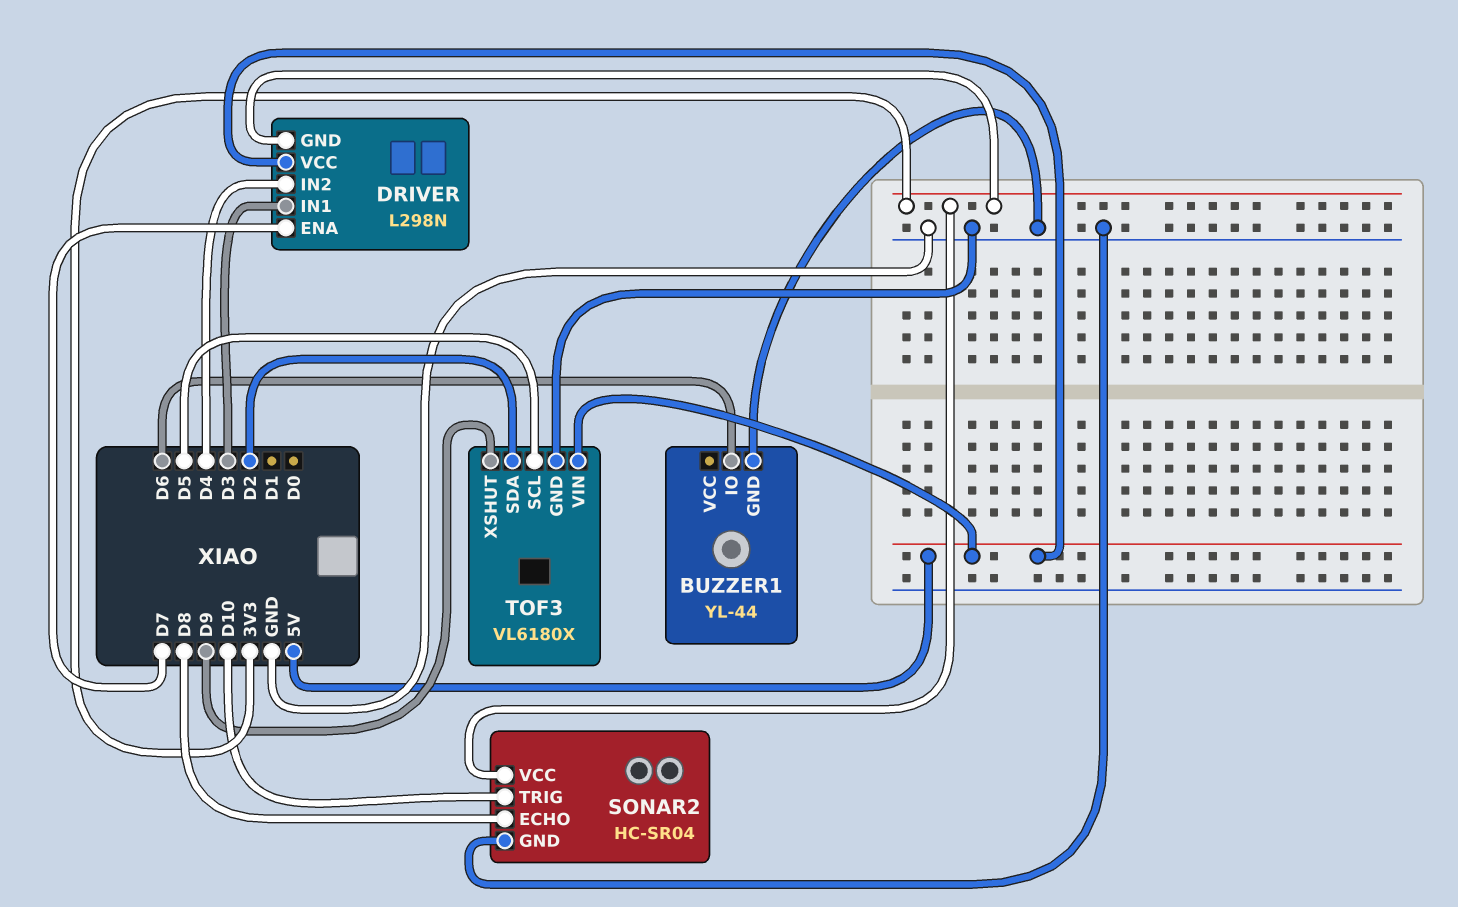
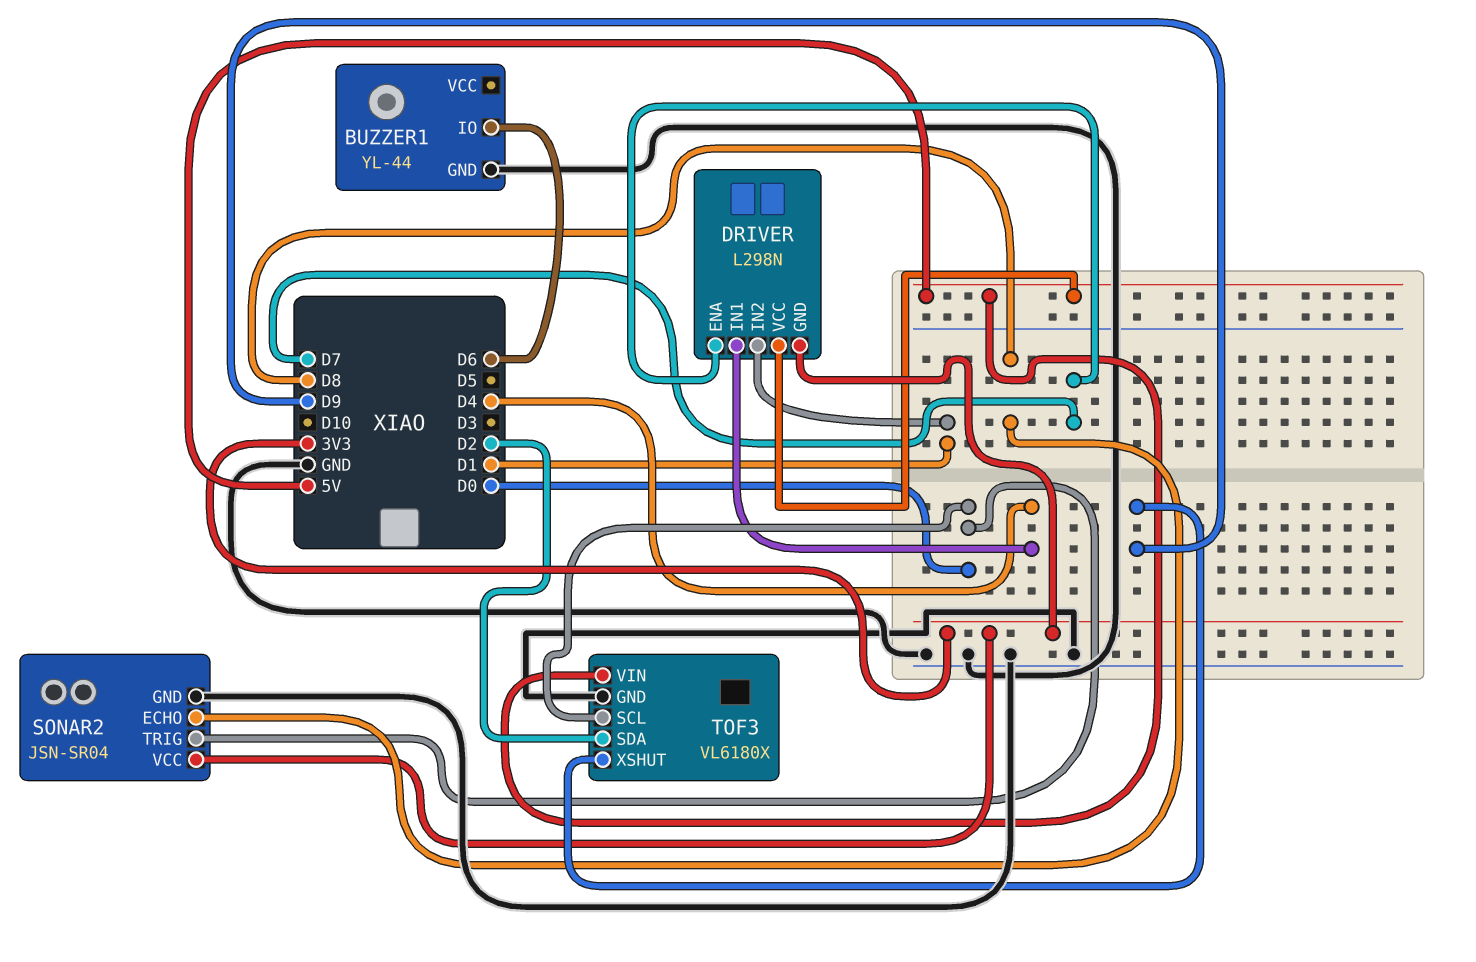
DRIVER pin IN1: D3 -> D4
DRIVER pin IN2: D4 -> D1
SONAR2: HC-SR04 -> JSN-SR04
SONAR2 pin TRIG: D10 -> D0
TOF3 pin SCL: D5 -> D0

